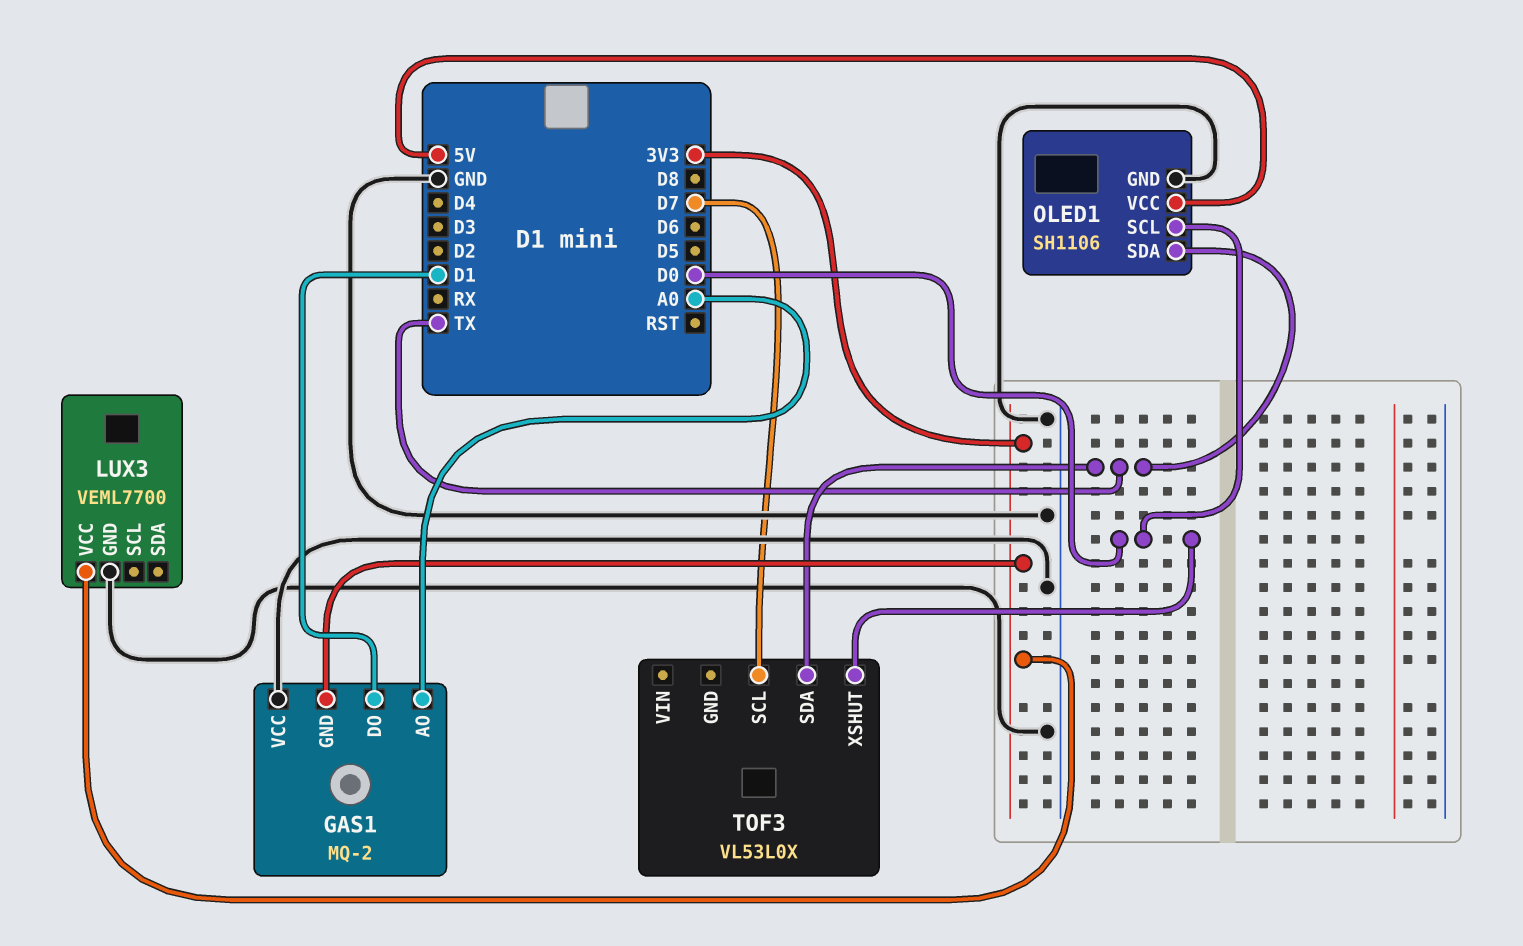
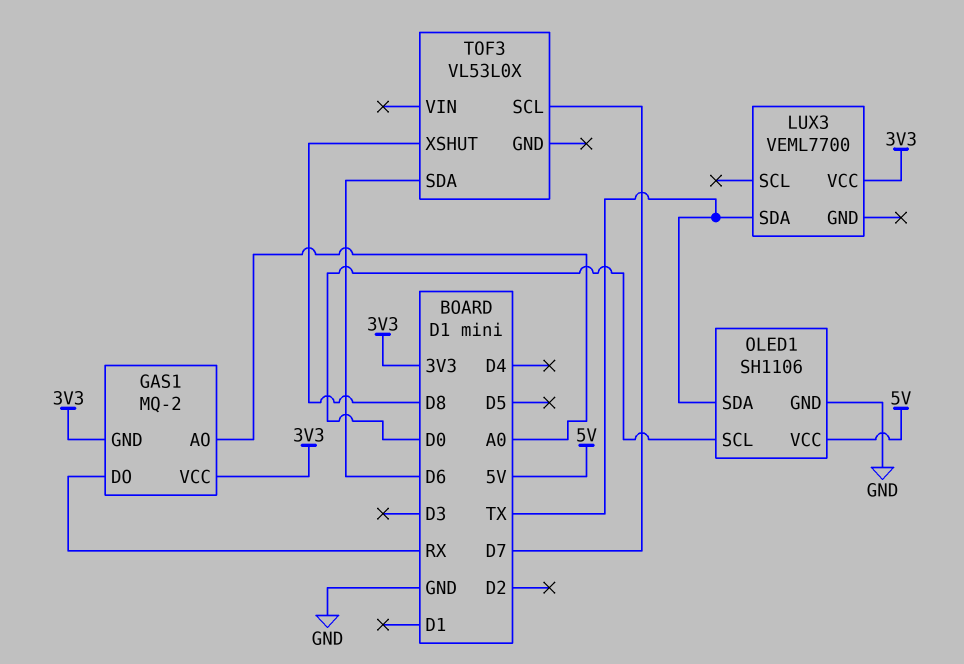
GAS1 pin DO: D1 -> RX
GAS1 pin VCC: GND -> 3V3
LUX3 pin GND: GND -> none
LUX3 pin SDA: none -> TX
TOF3 pin SDA: TX -> D6
TOF3 pin XSHUT: D0 -> D8

